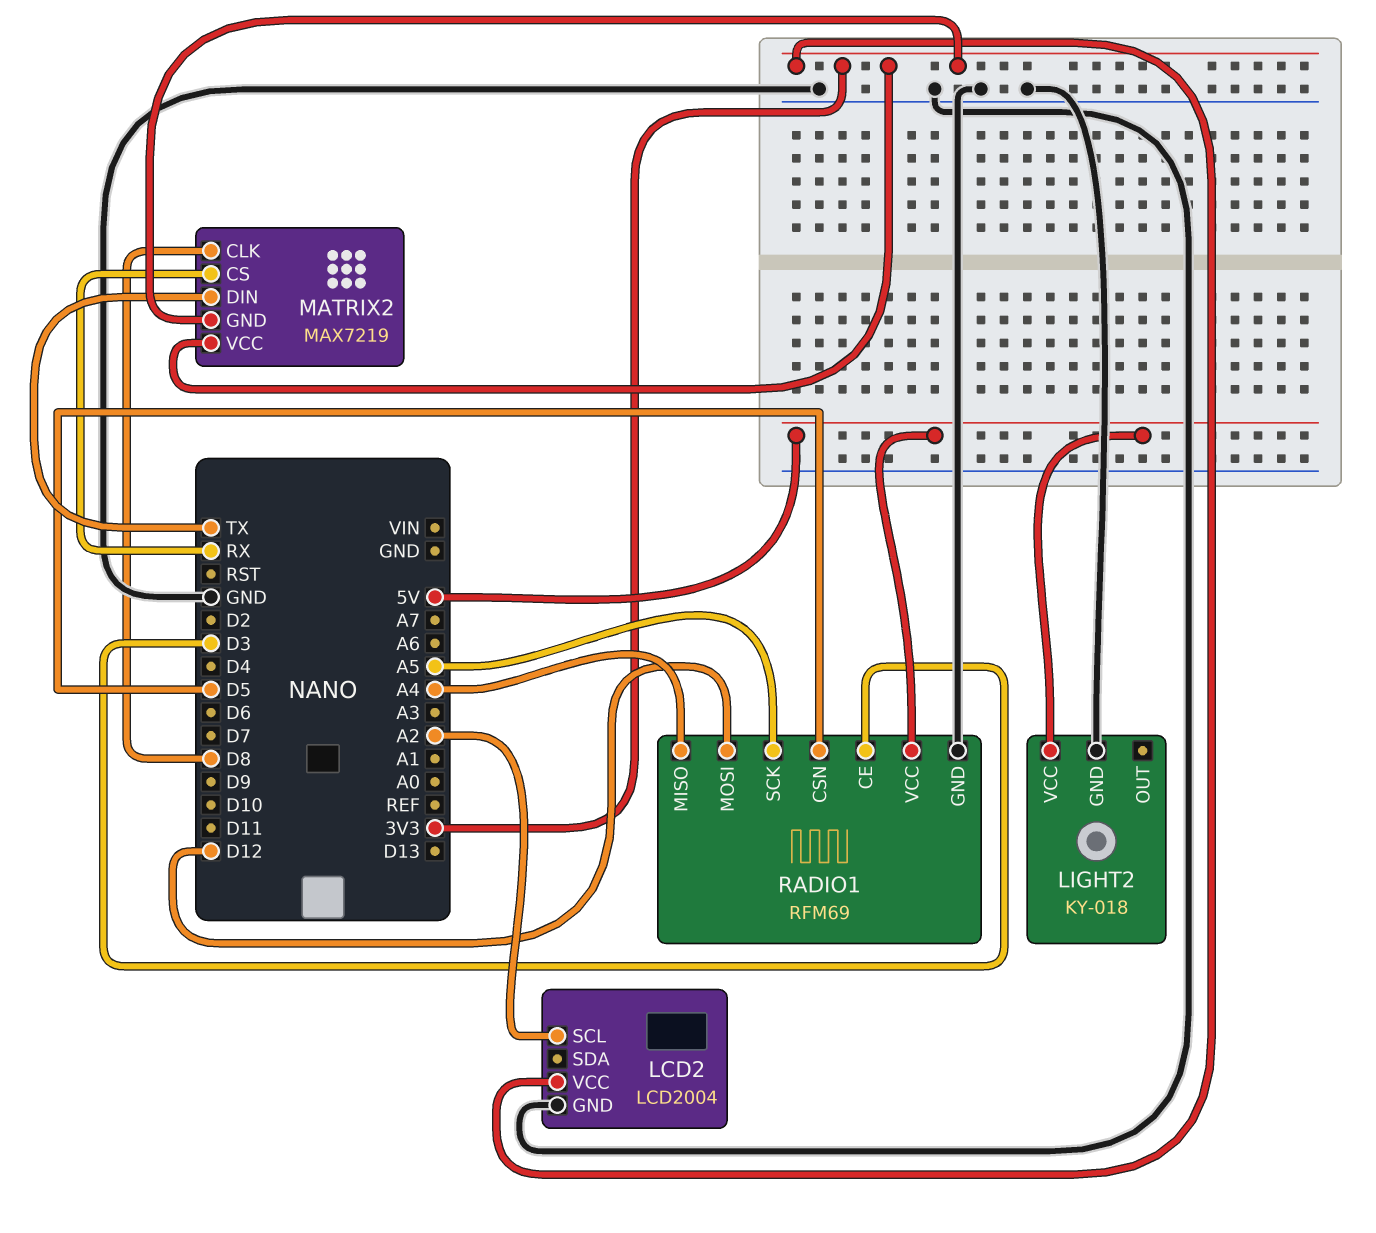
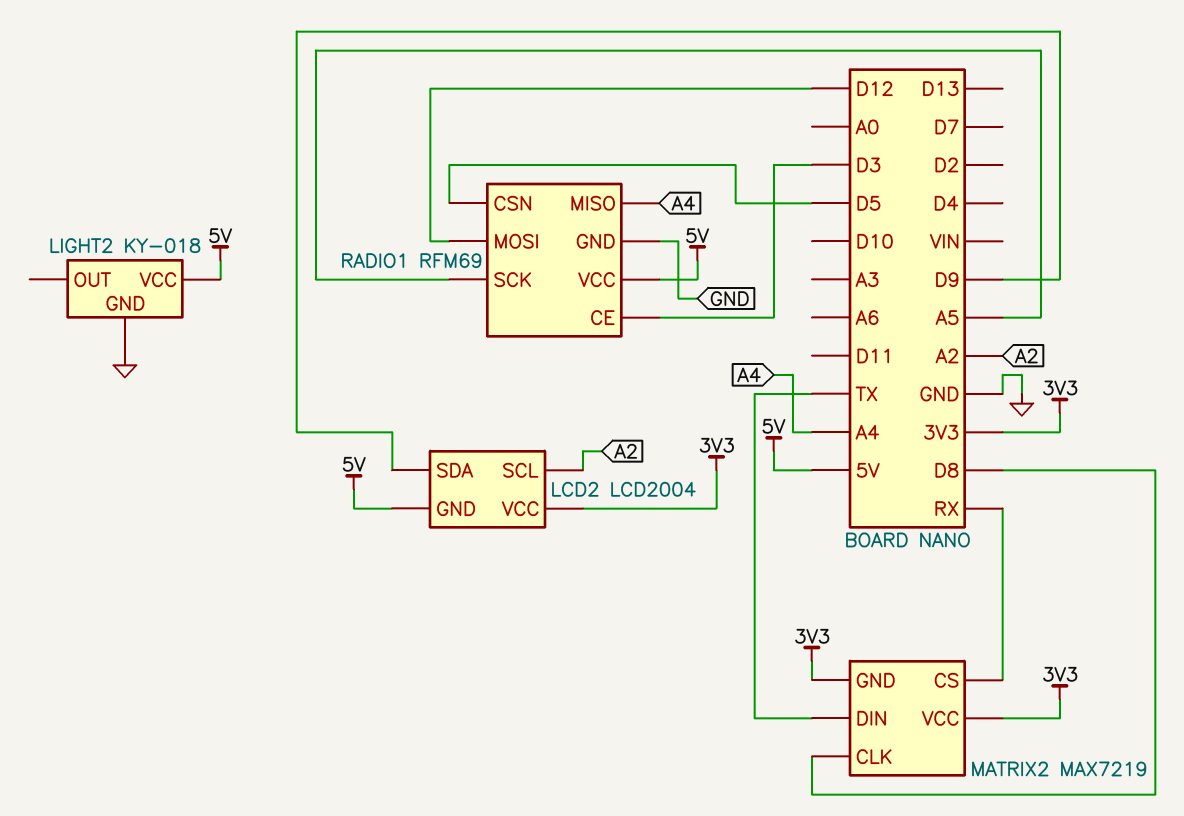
LCD2 pin GND: GND -> 5V
LCD2 pin SDA: none -> D9

